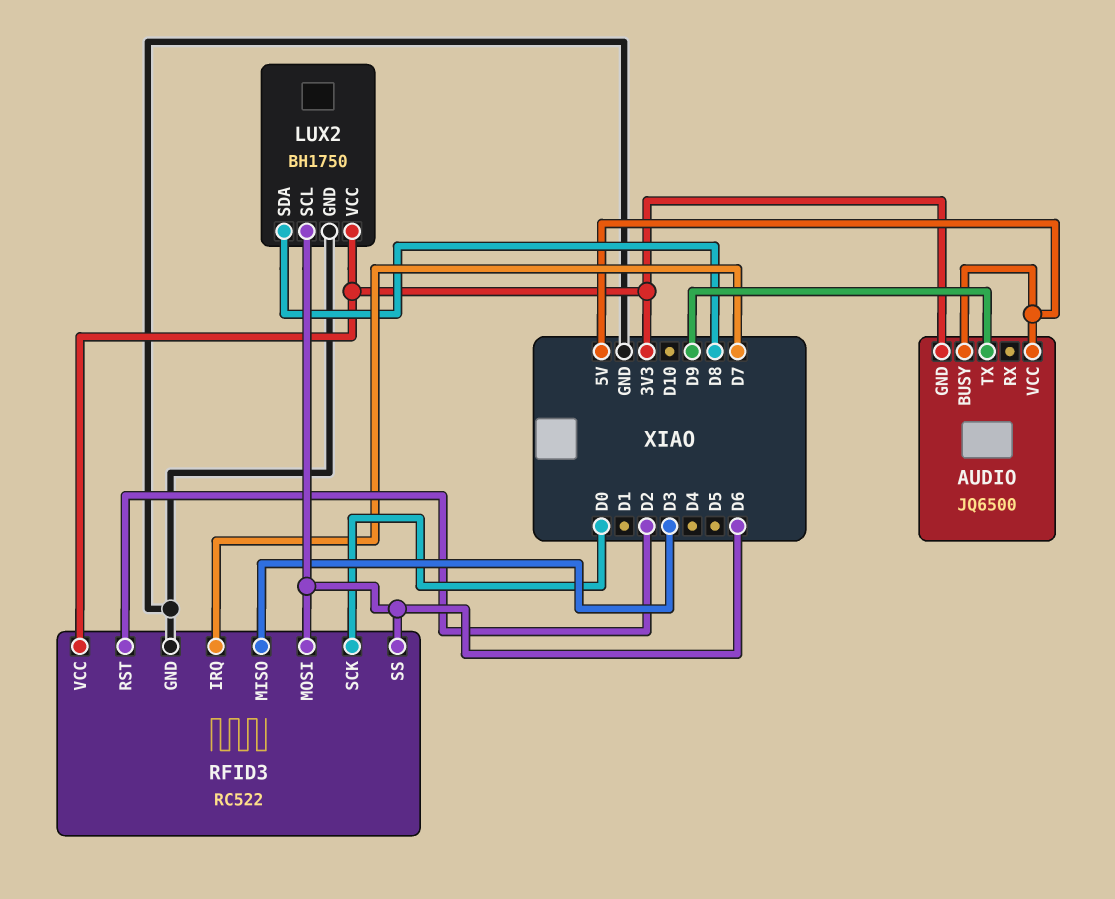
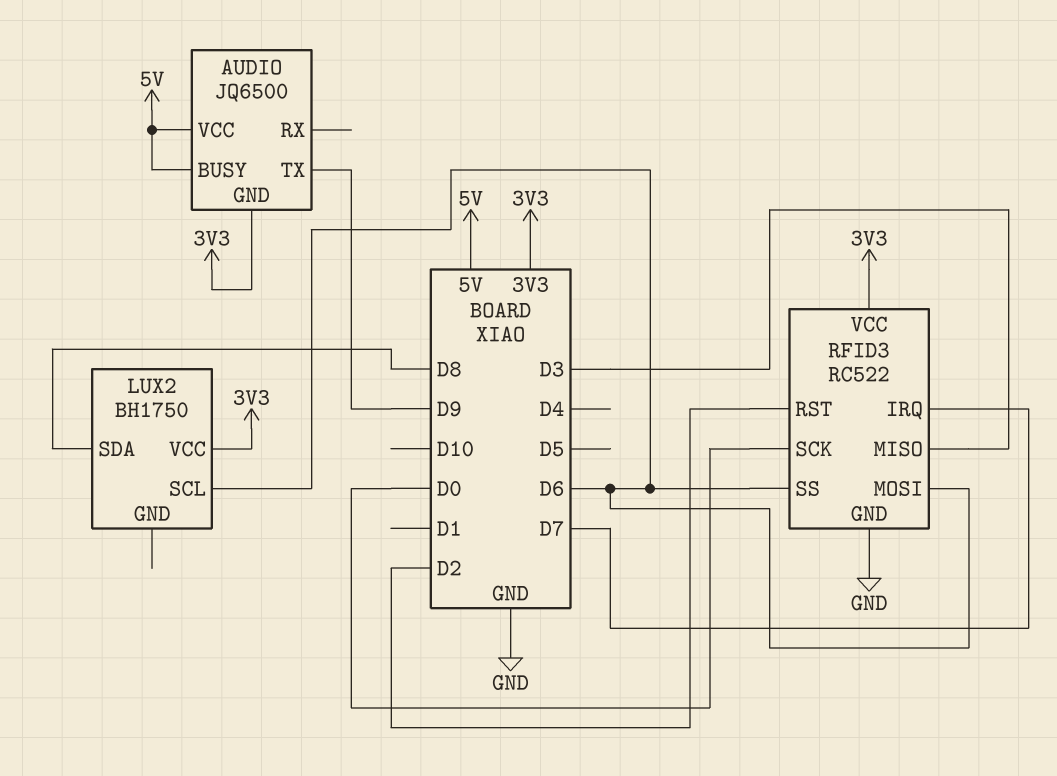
LUX2 pin GND: GND -> none

